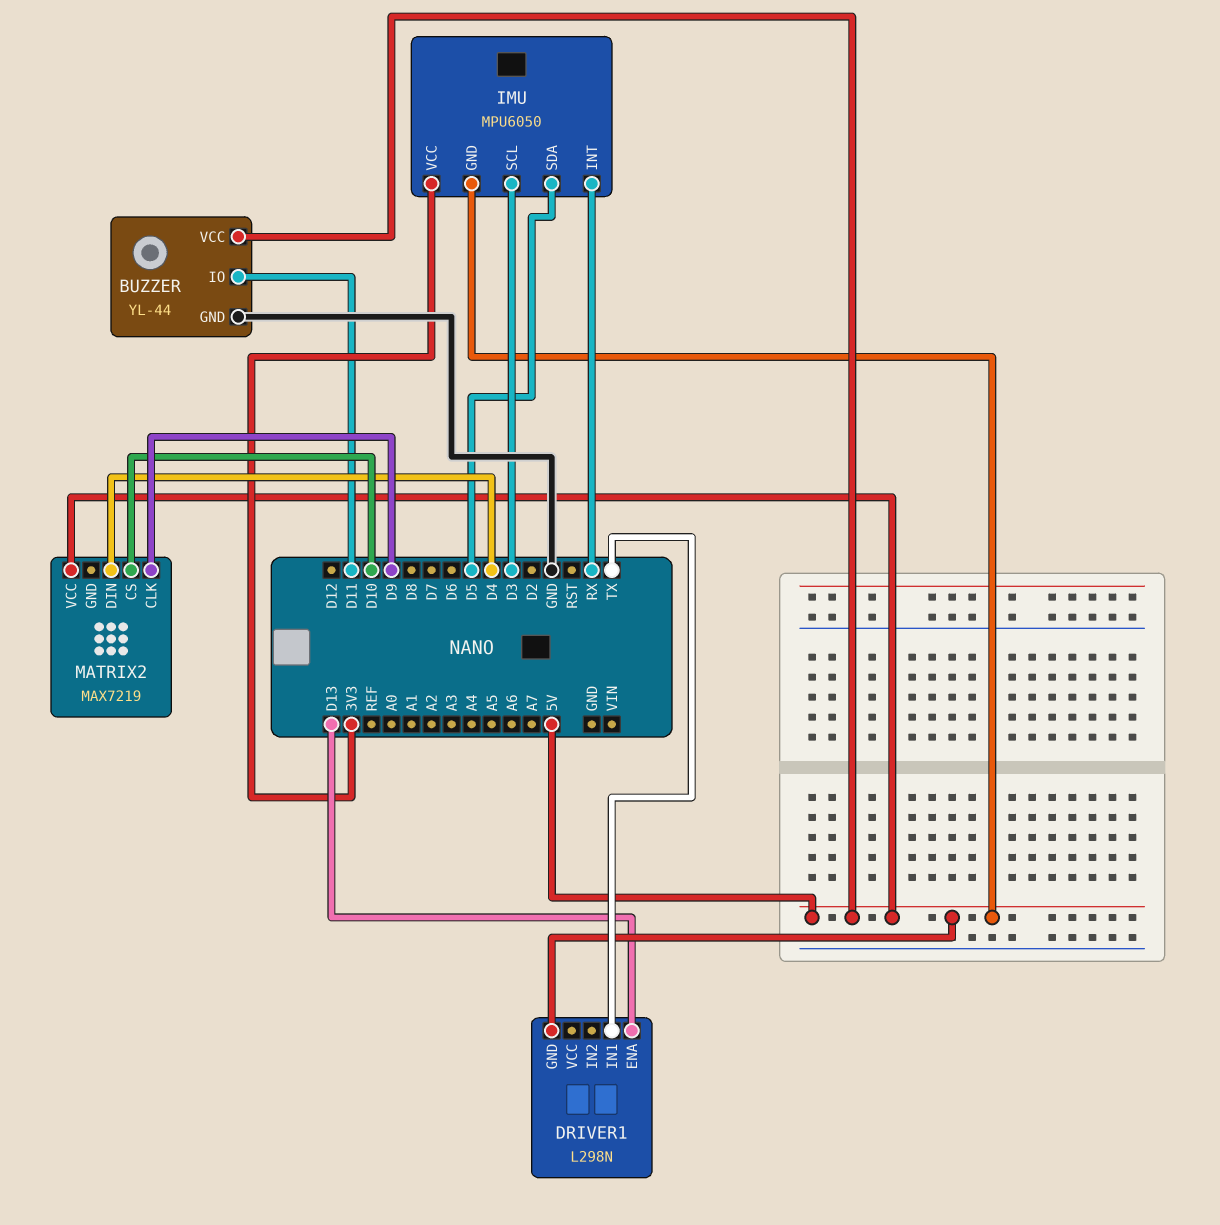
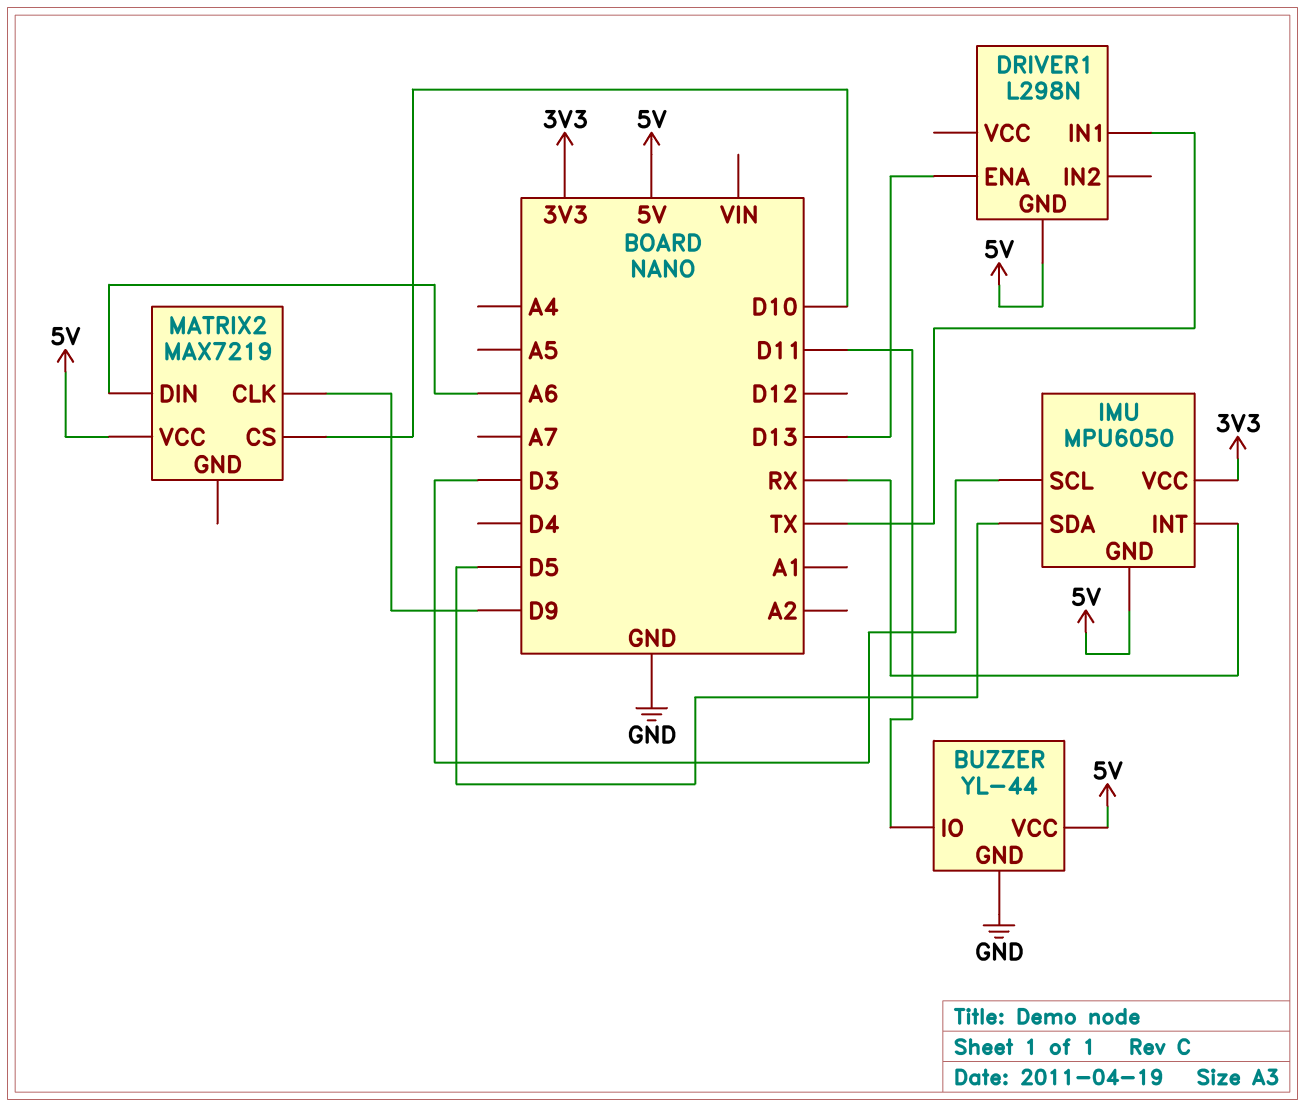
MATRIX2 pin DIN: D4 -> A6

